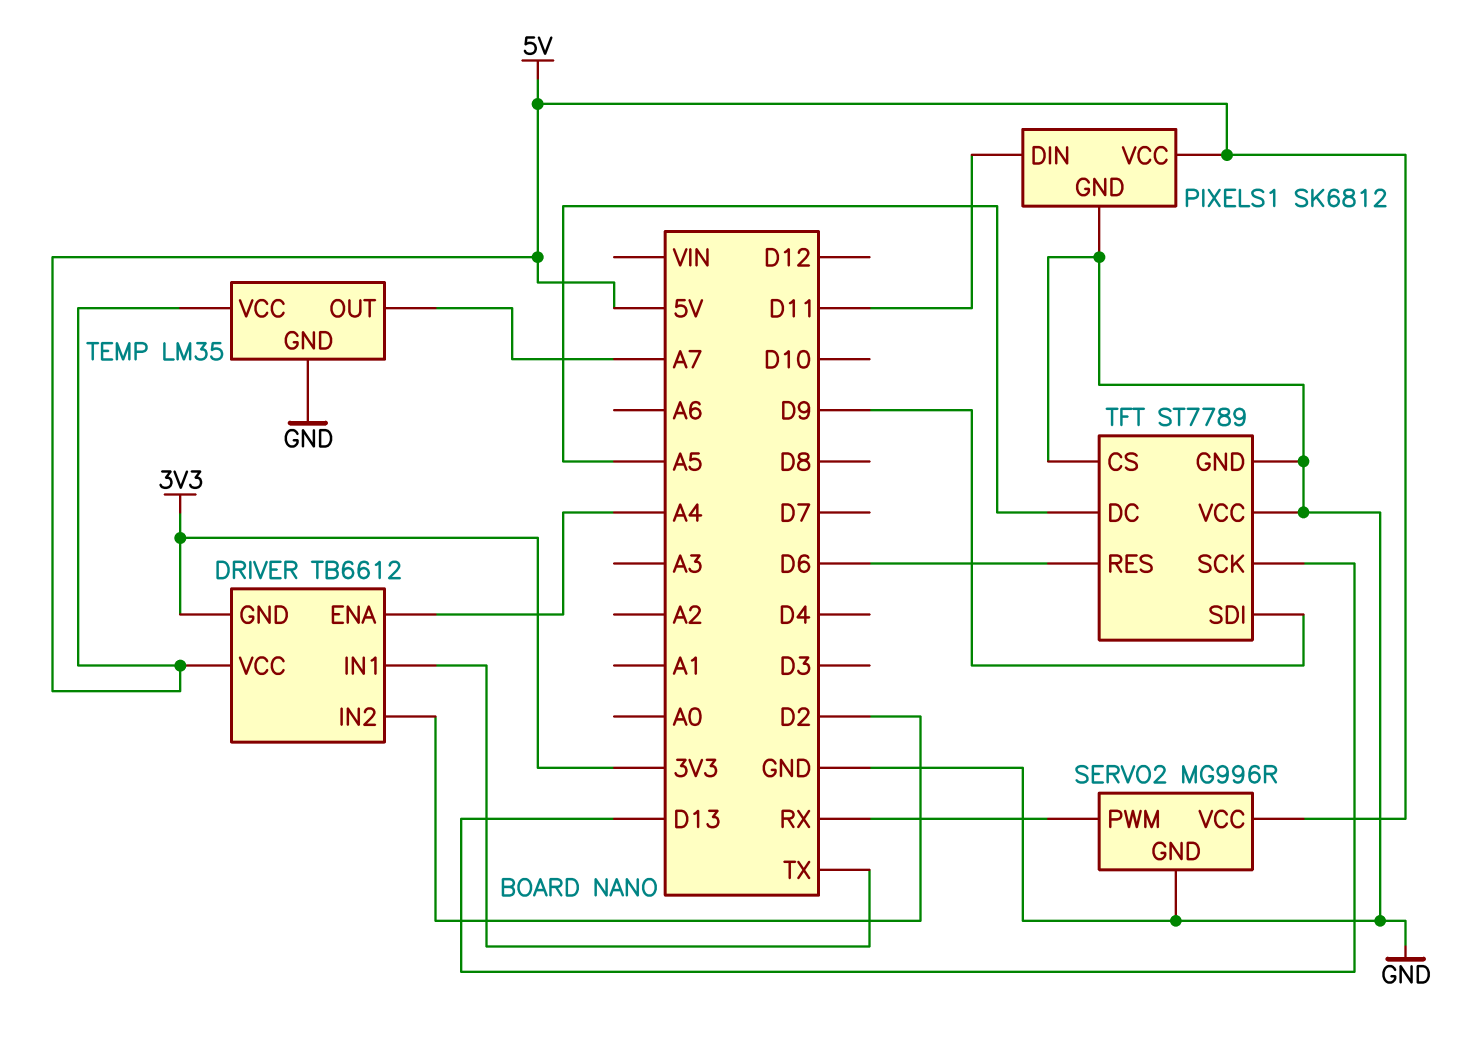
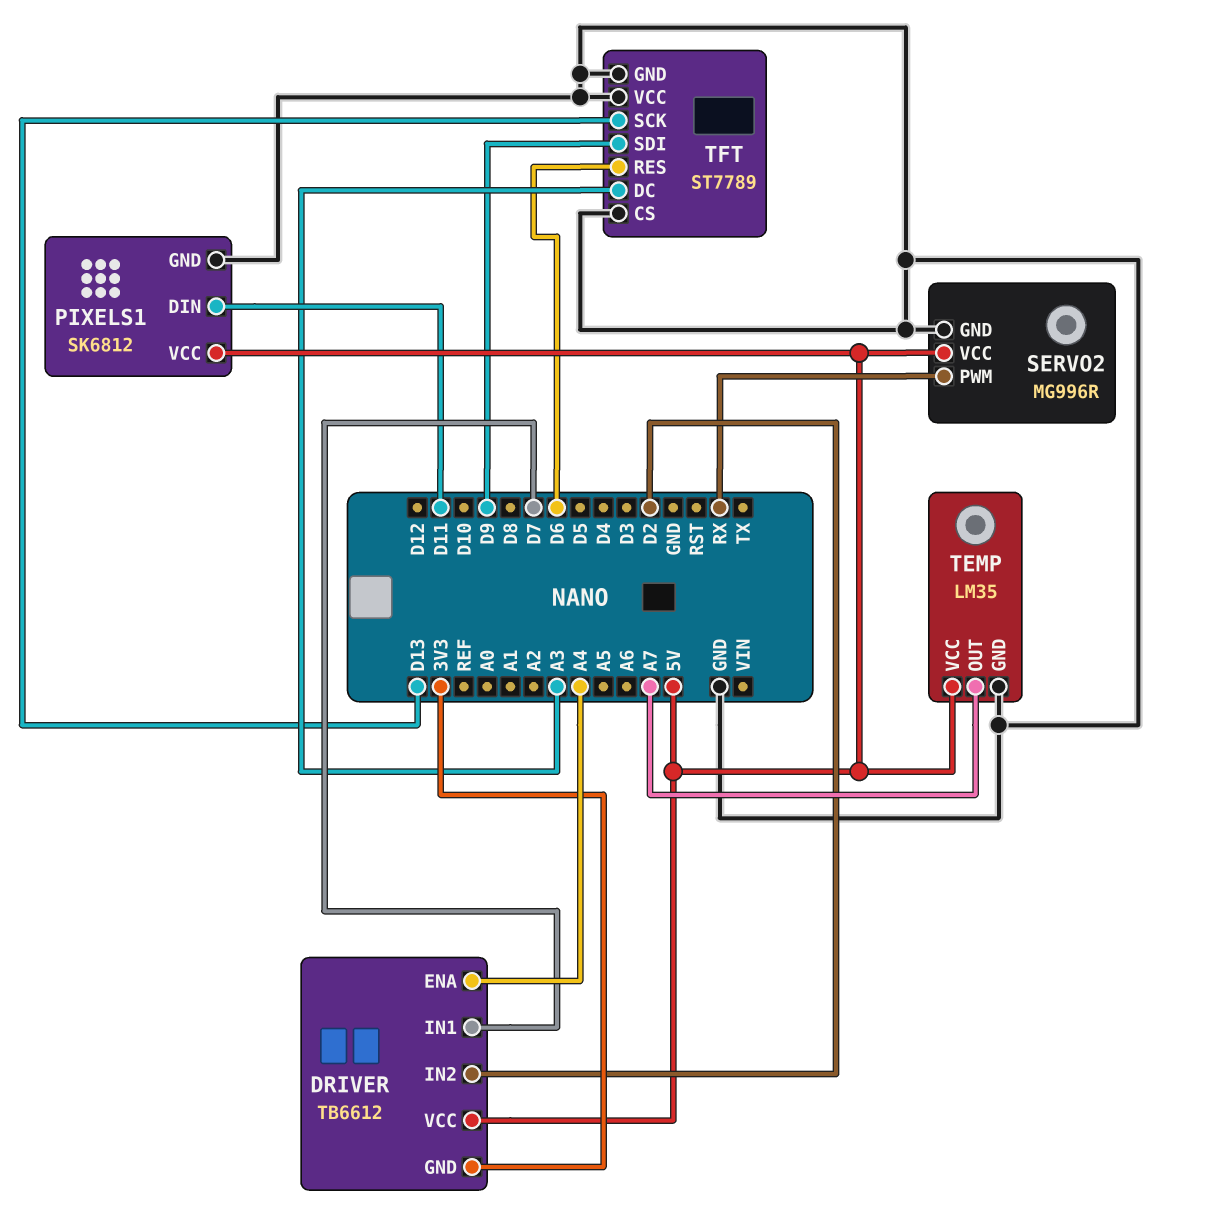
DRIVER pin IN1: TX -> D7
TFT pin DC: A5 -> A3

